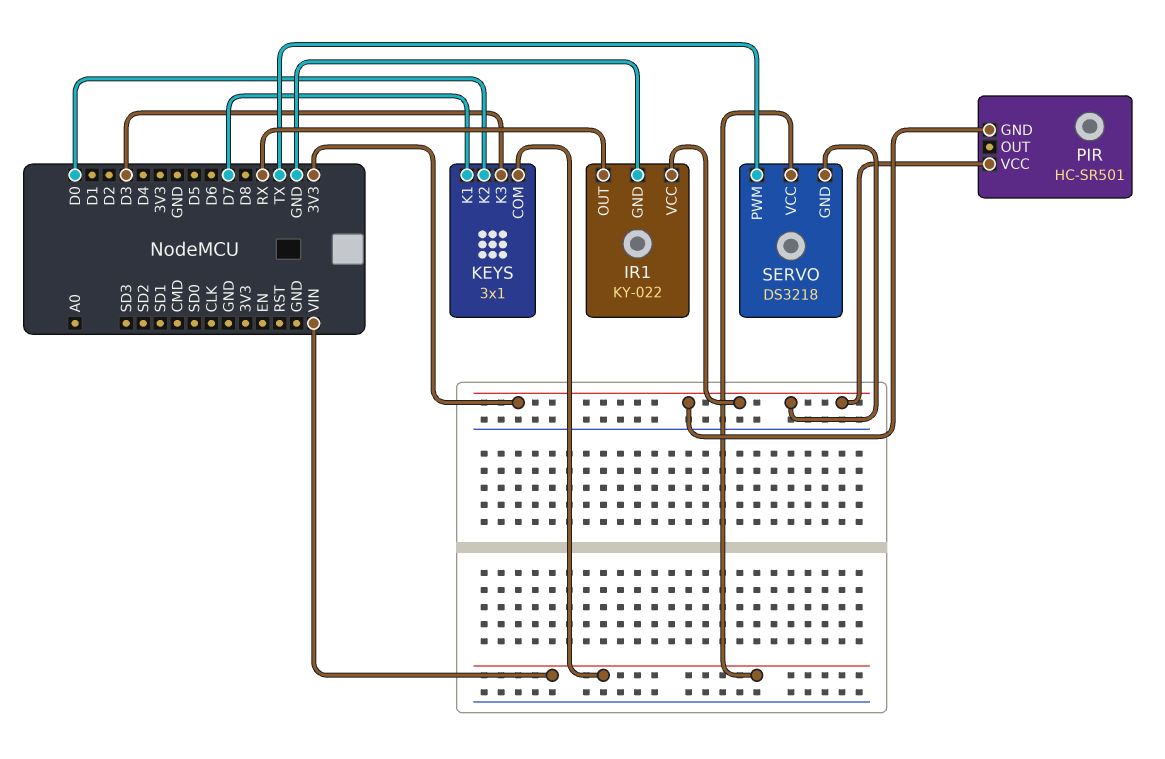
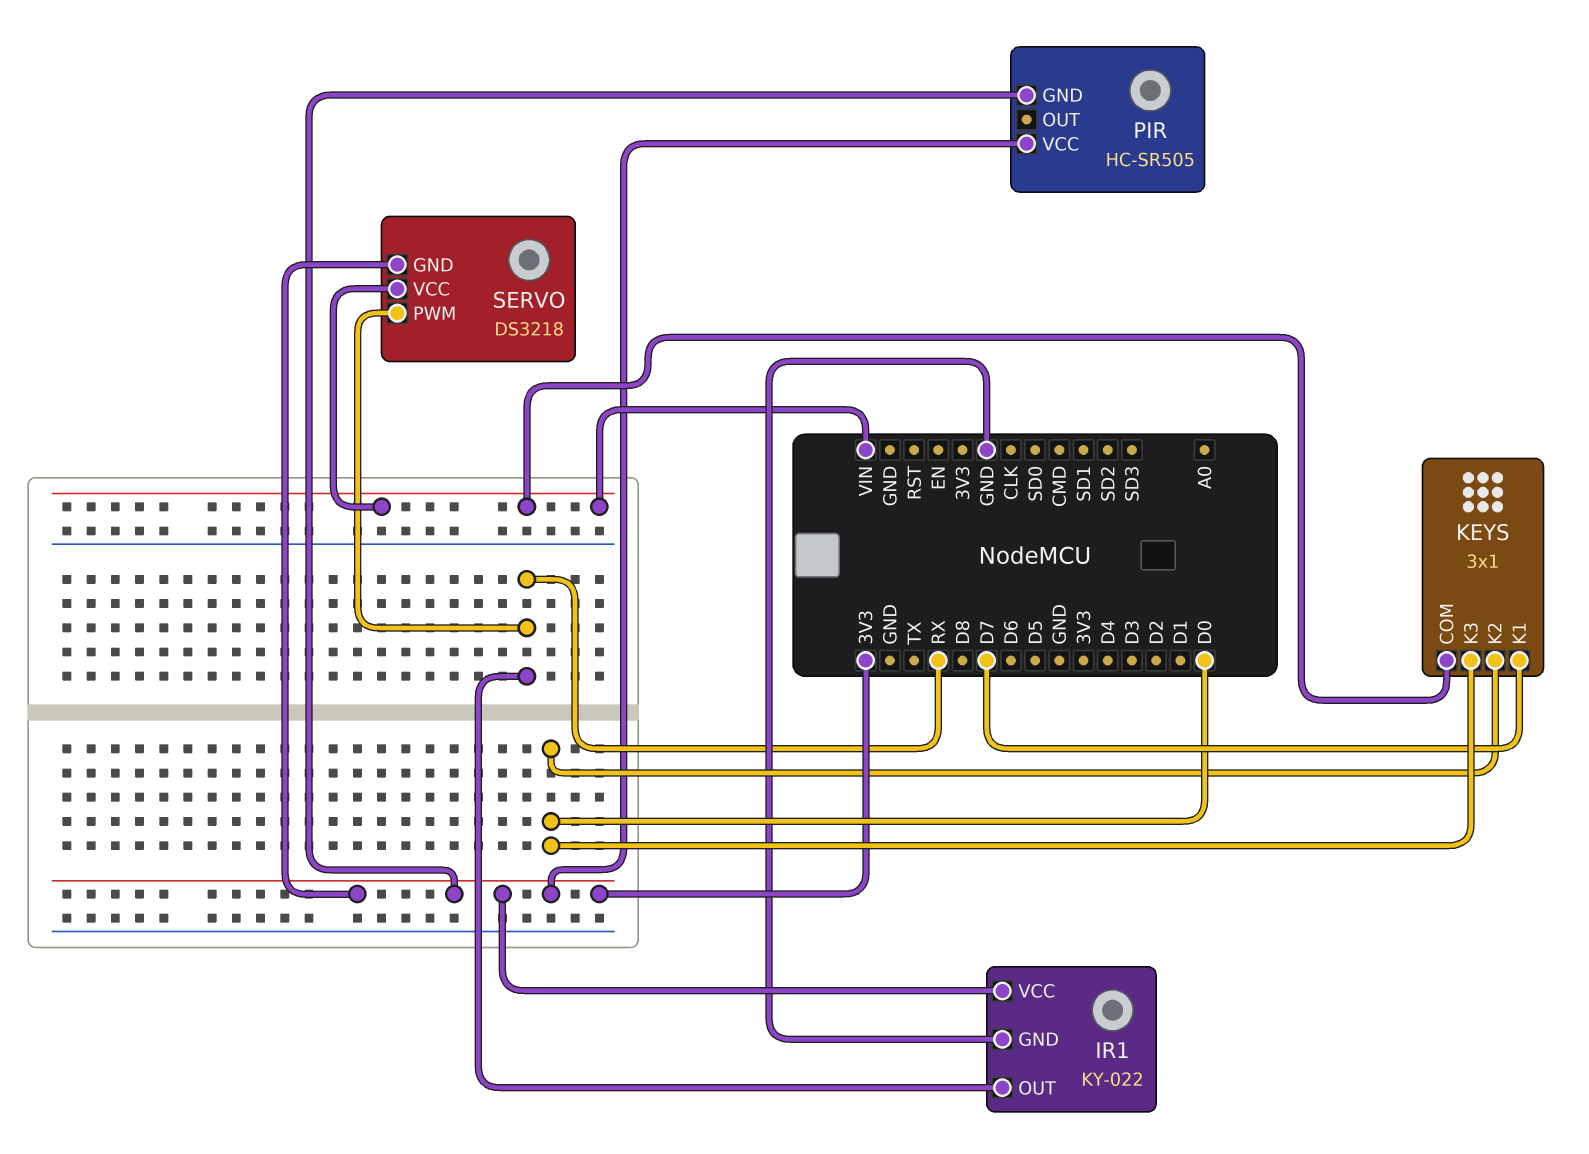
KEYS pin K3: D3 -> D0
PIR: HC-SR501 -> HC-SR505
SERVO pin PWM: TX -> RX

